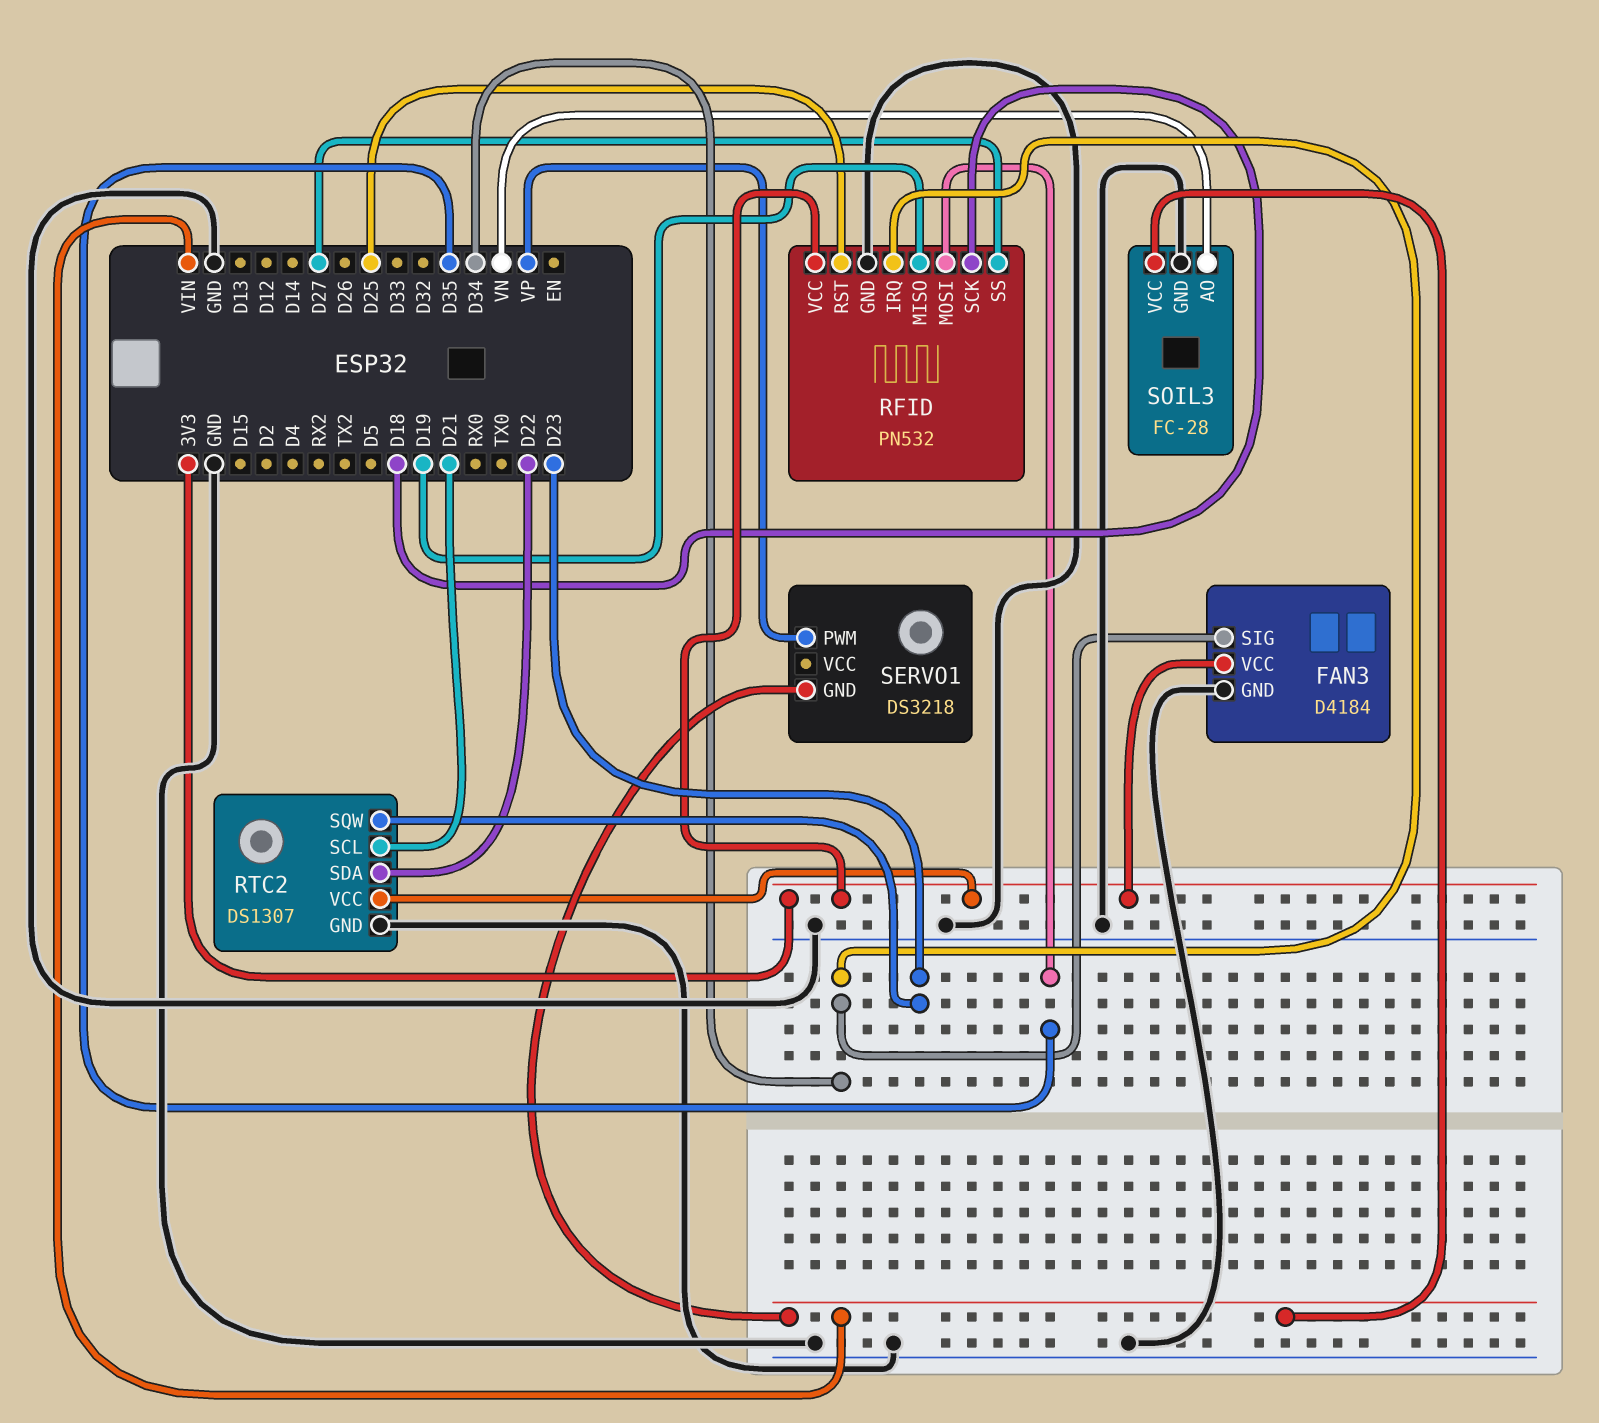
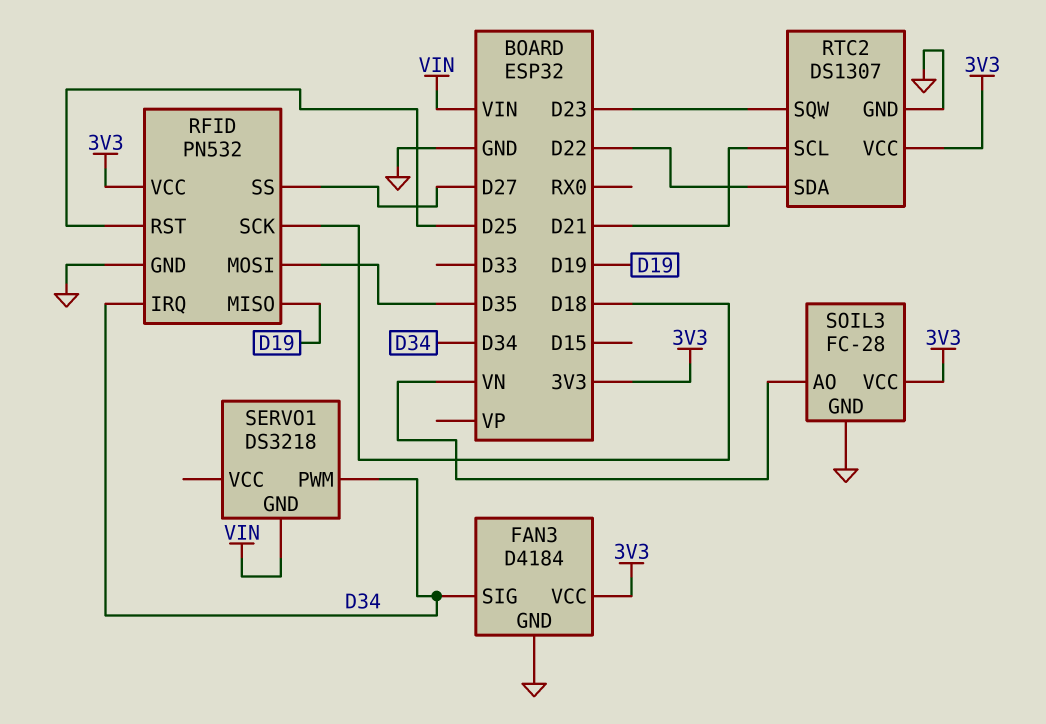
SERVO1 pin PWM: VP -> D34
SOIL3 pin VCC: VIN -> 3V3

